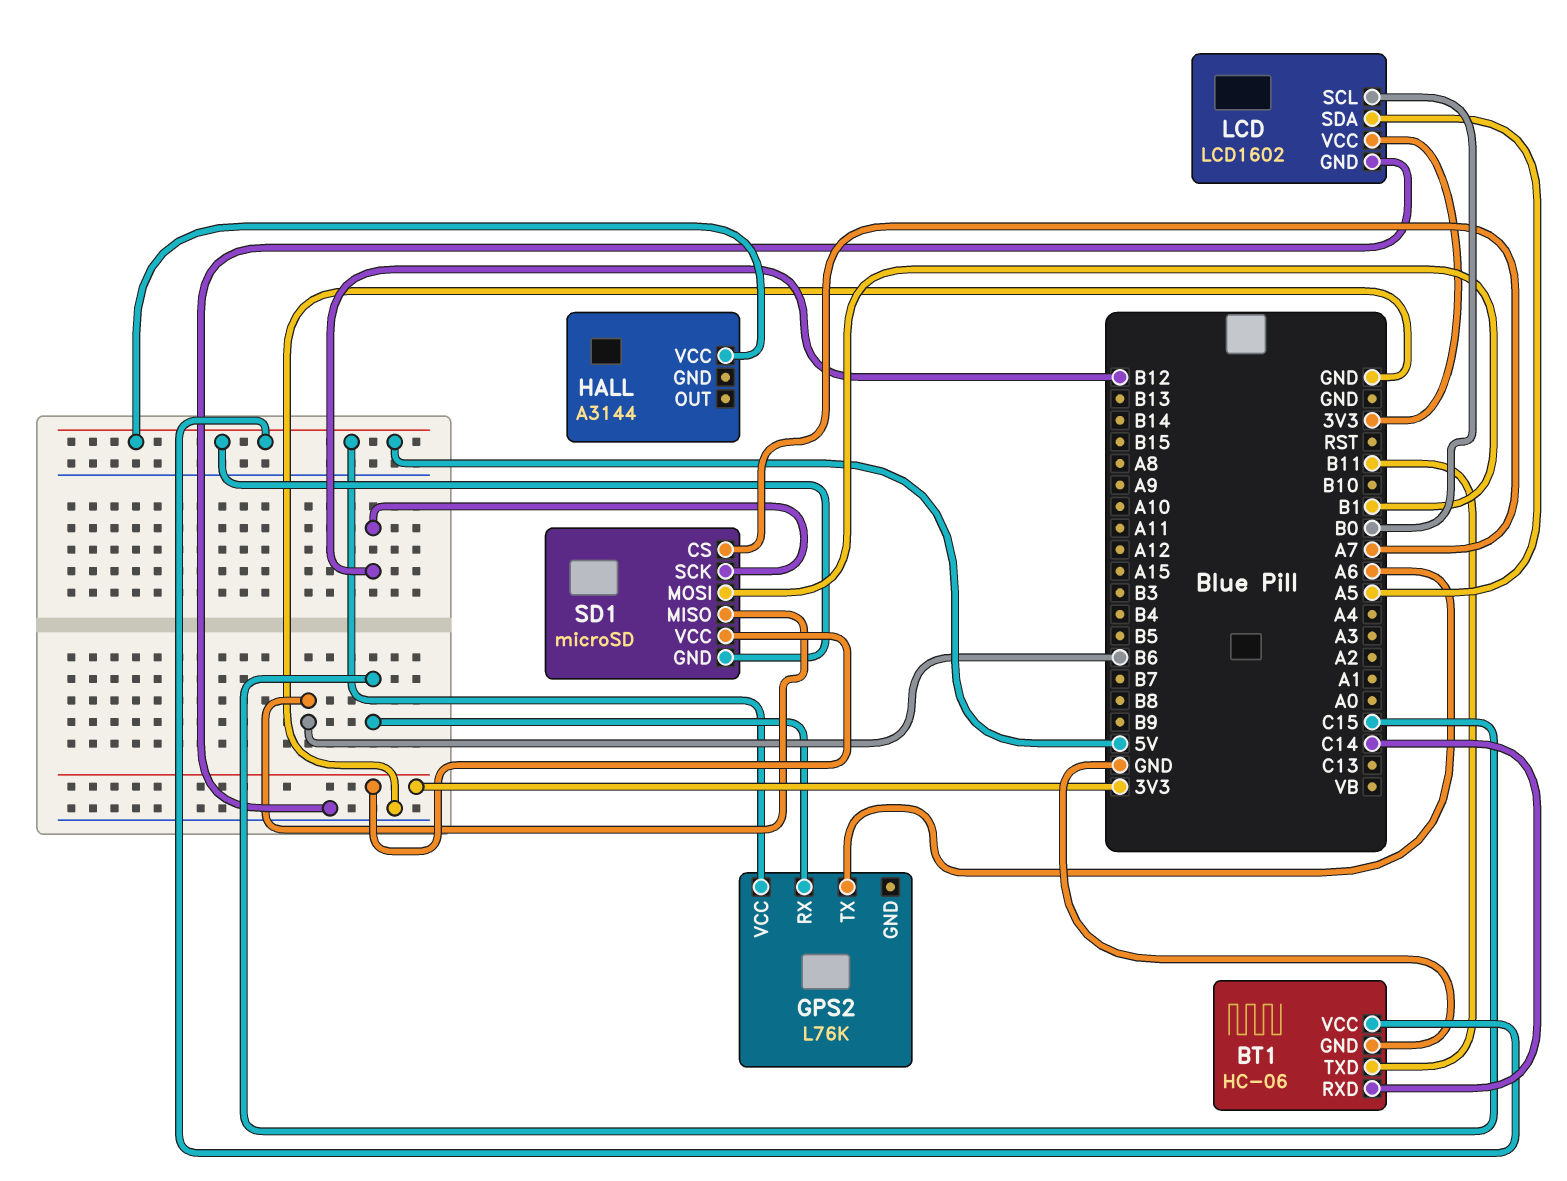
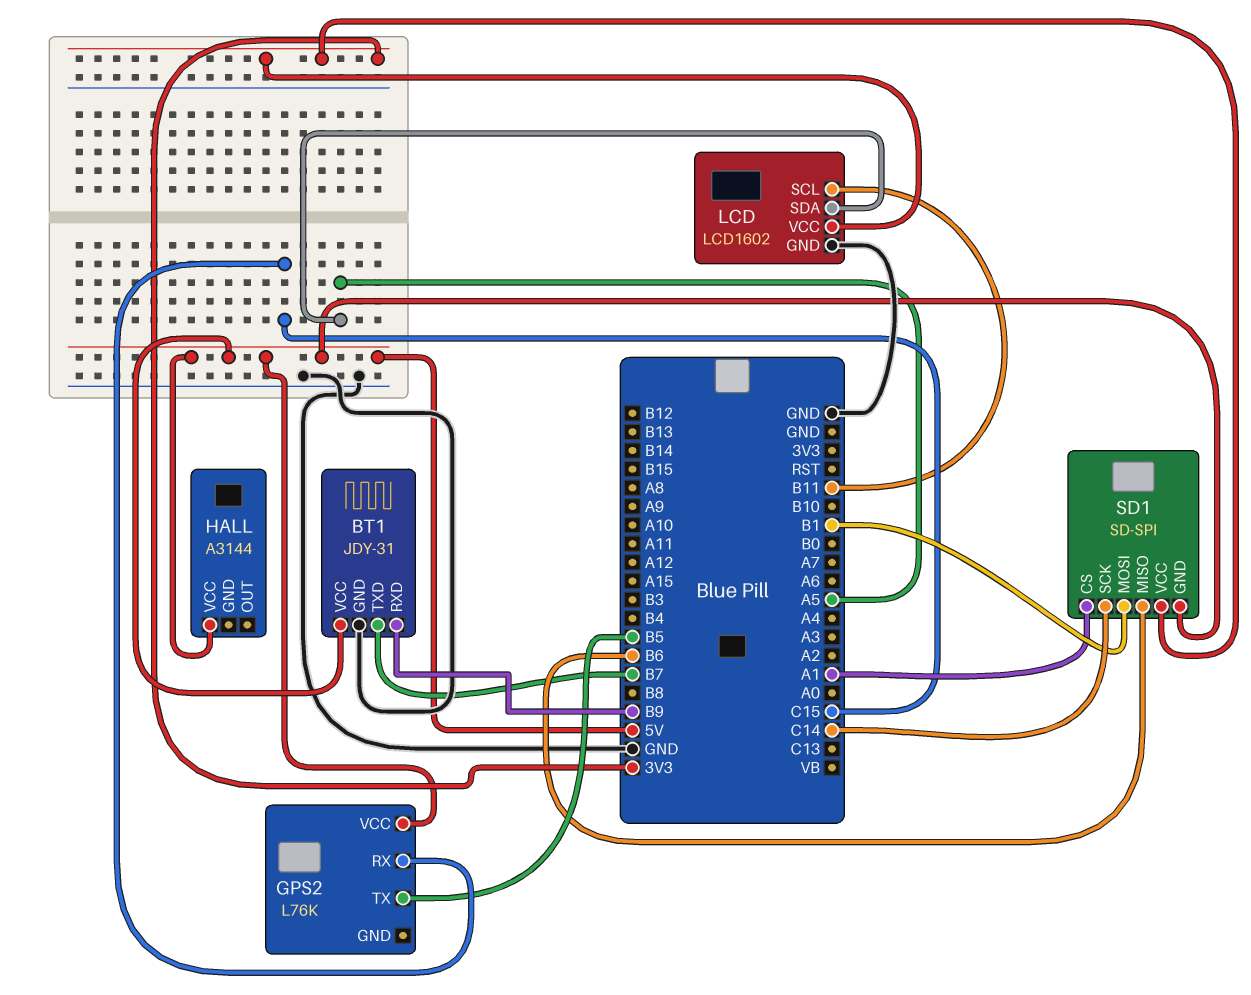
BT1: HC-06 -> JDY-31
BT1 pin RXD: C14 -> B9
BT1 pin TXD: B11 -> B7
GPS2 pin TX: A6 -> B5
LCD pin SCL: B0 -> B11
SD1: microSD -> SD-SPI
SD1 pin CS: A7 -> A1
SD1 pin SCK: B12 -> C14

